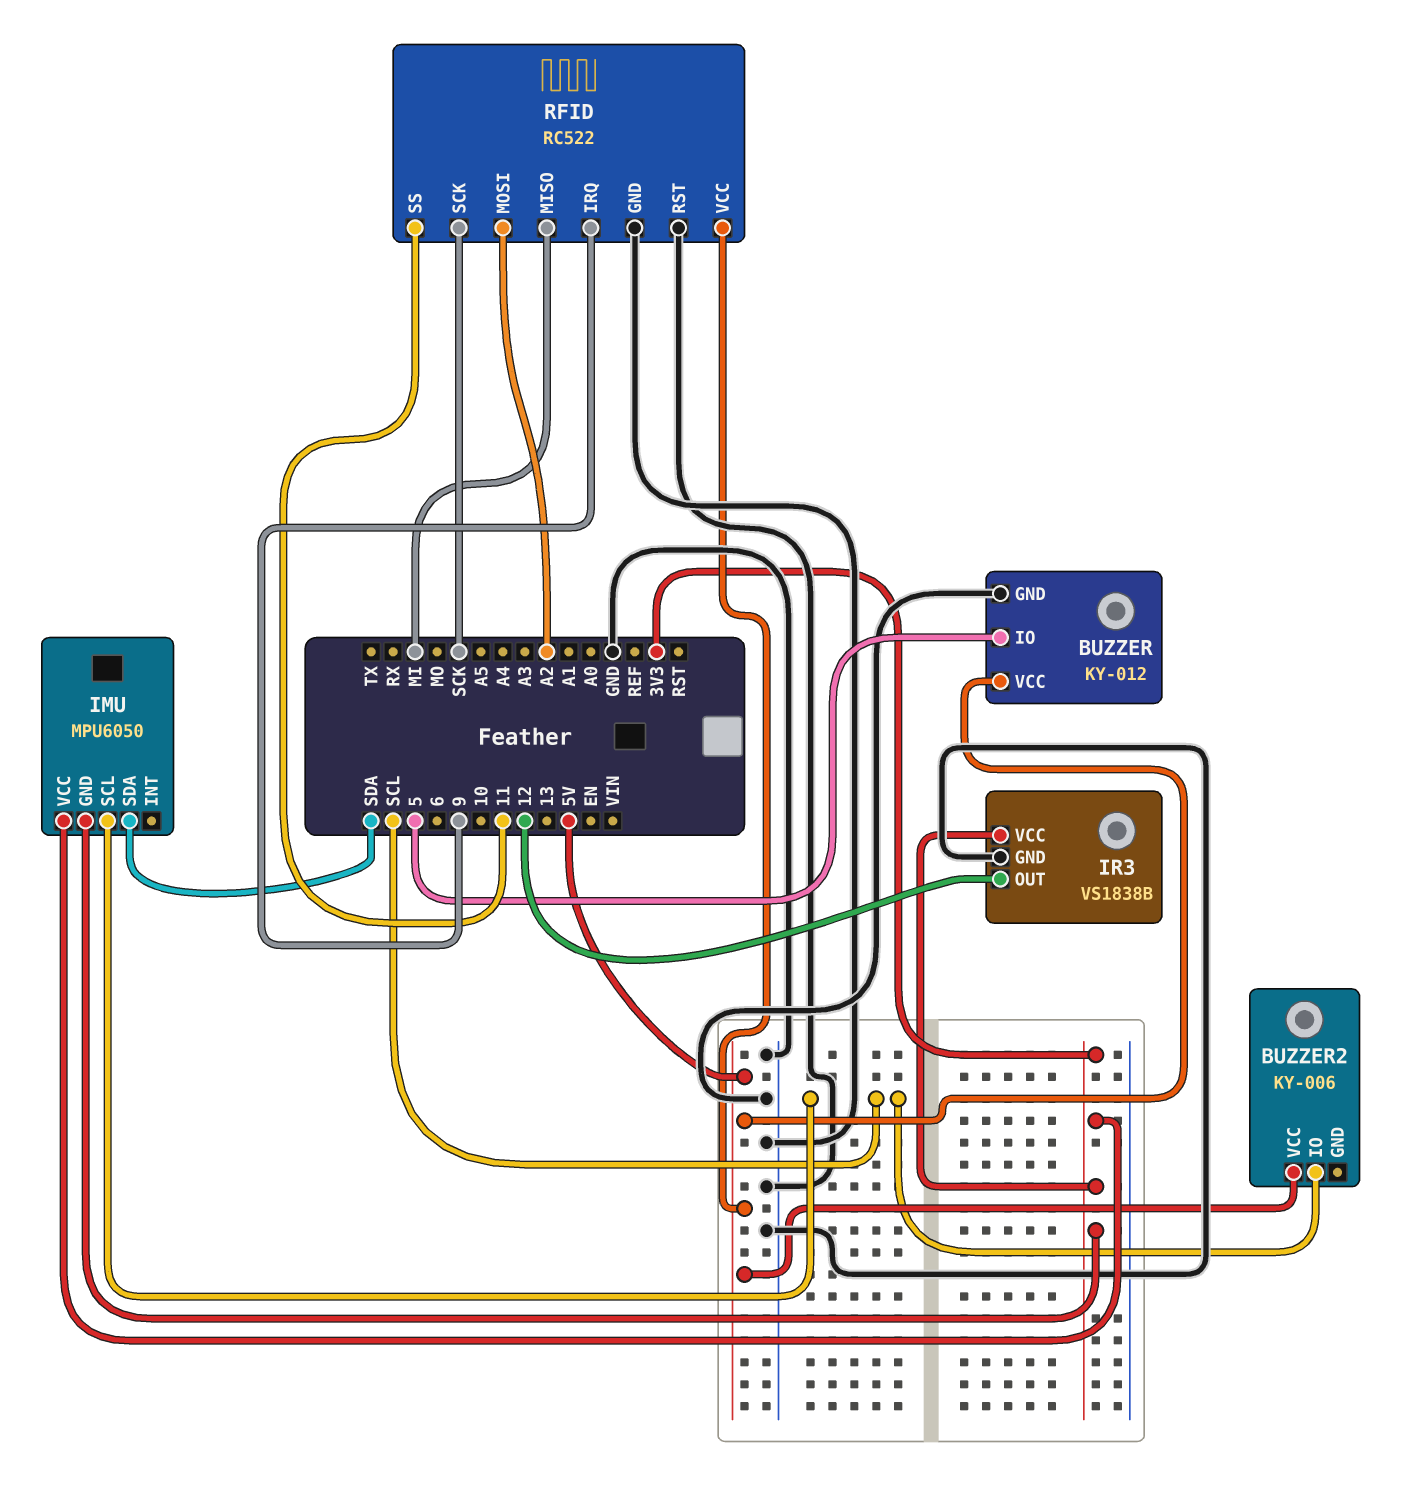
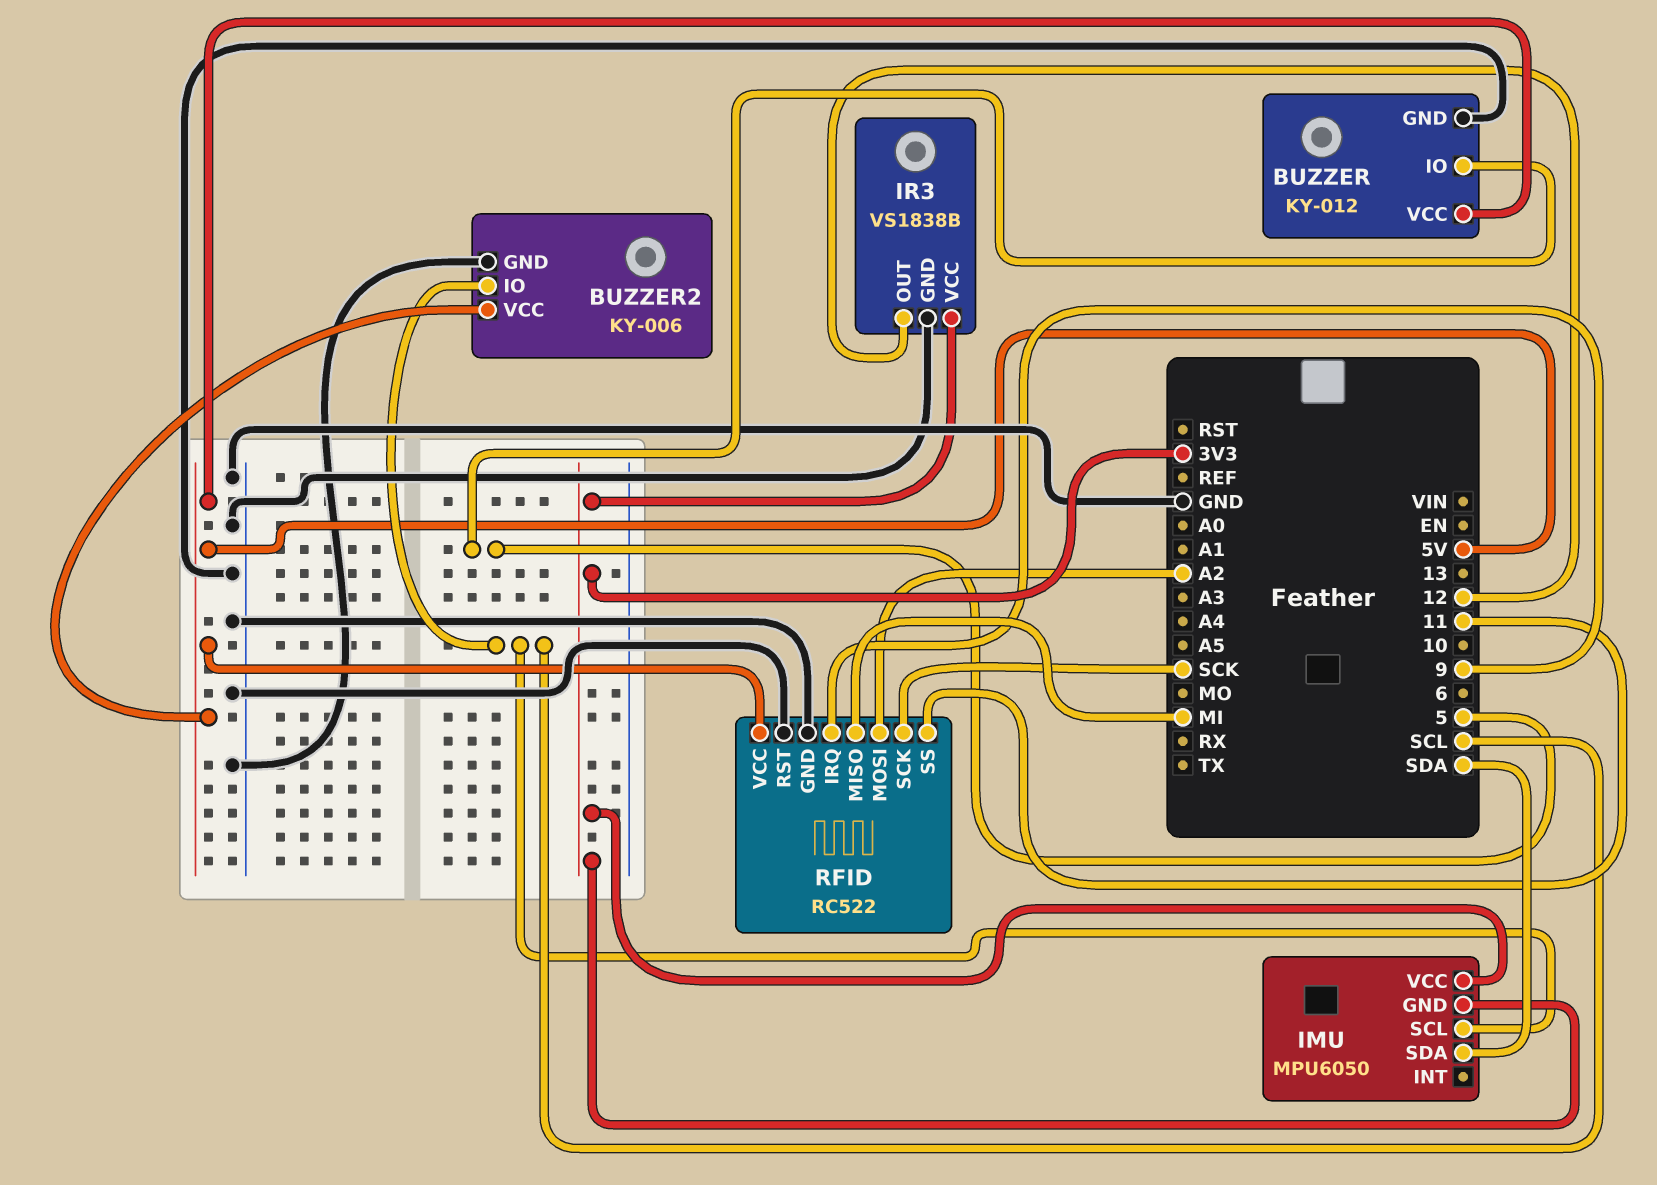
BUZZER2 pin GND: none -> GND

